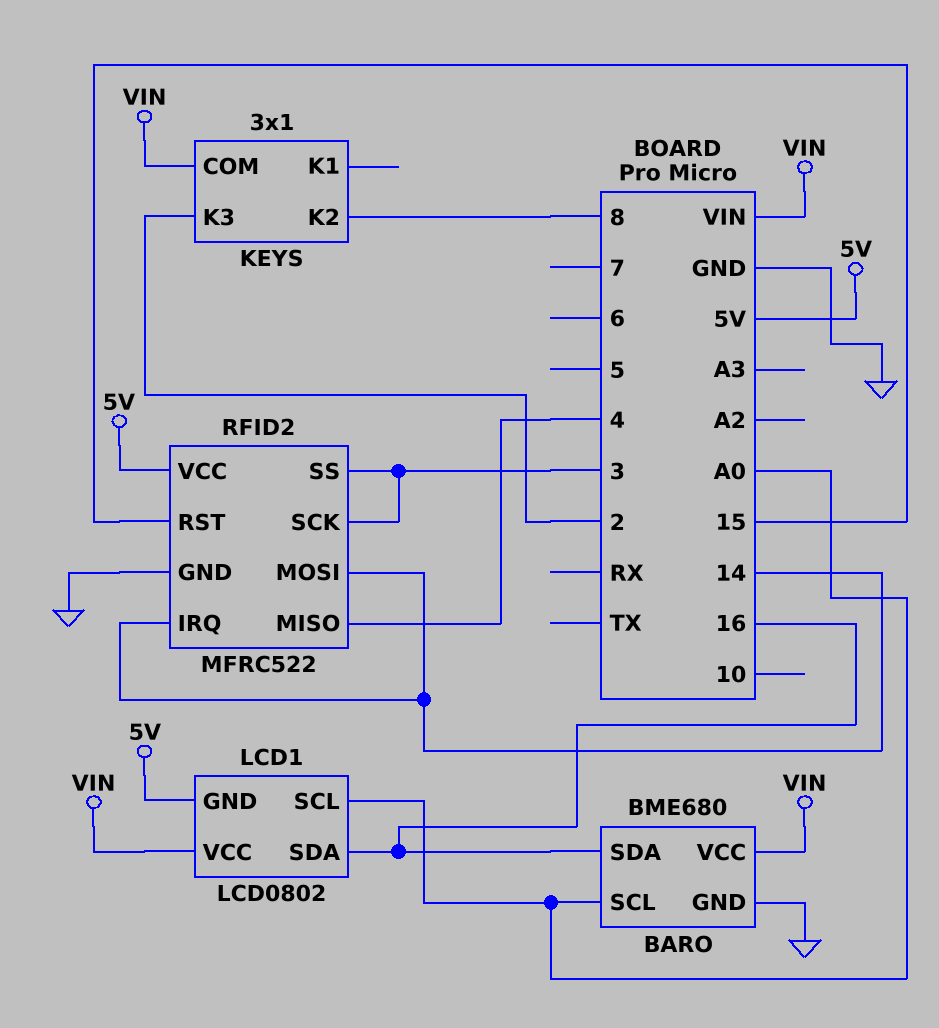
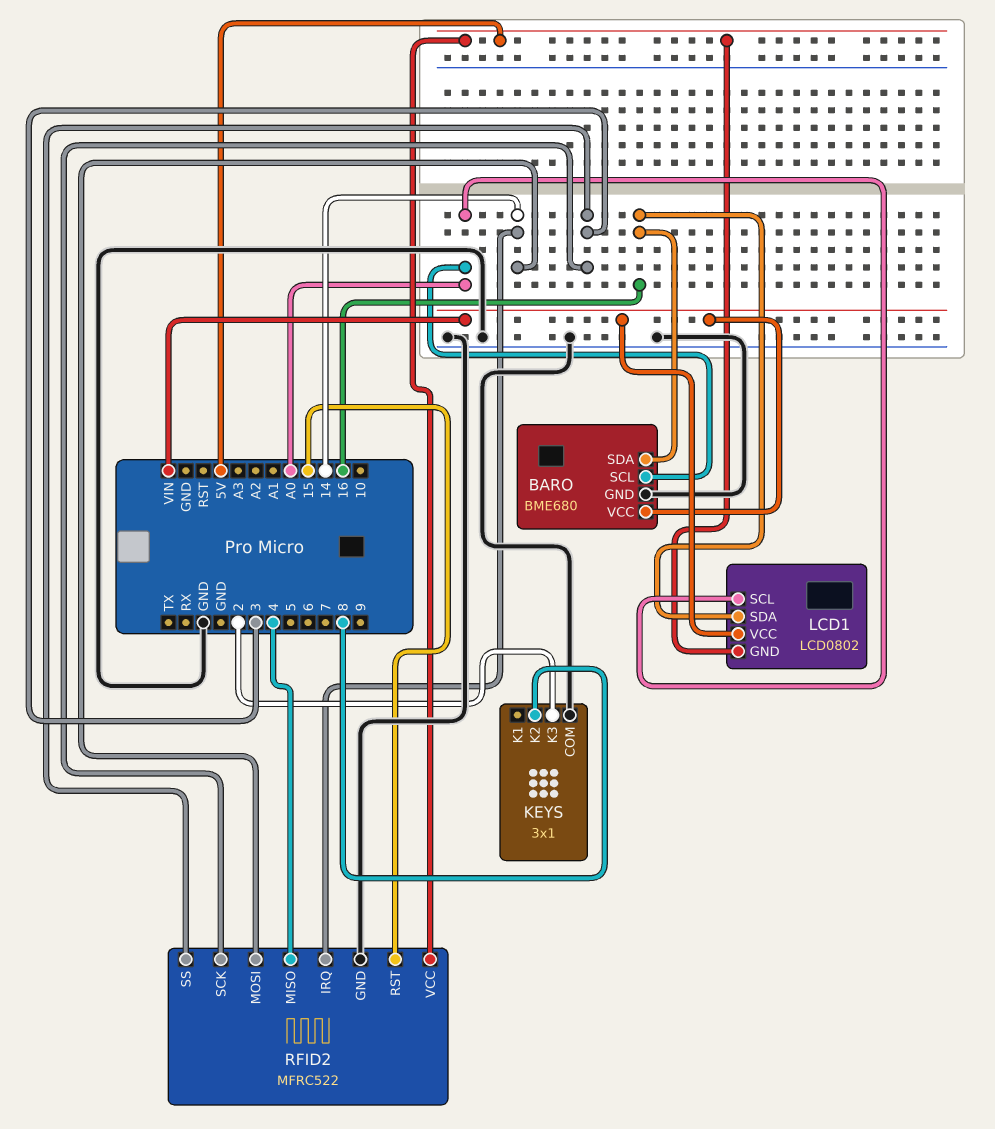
KEYS pin COM: VIN -> GND

